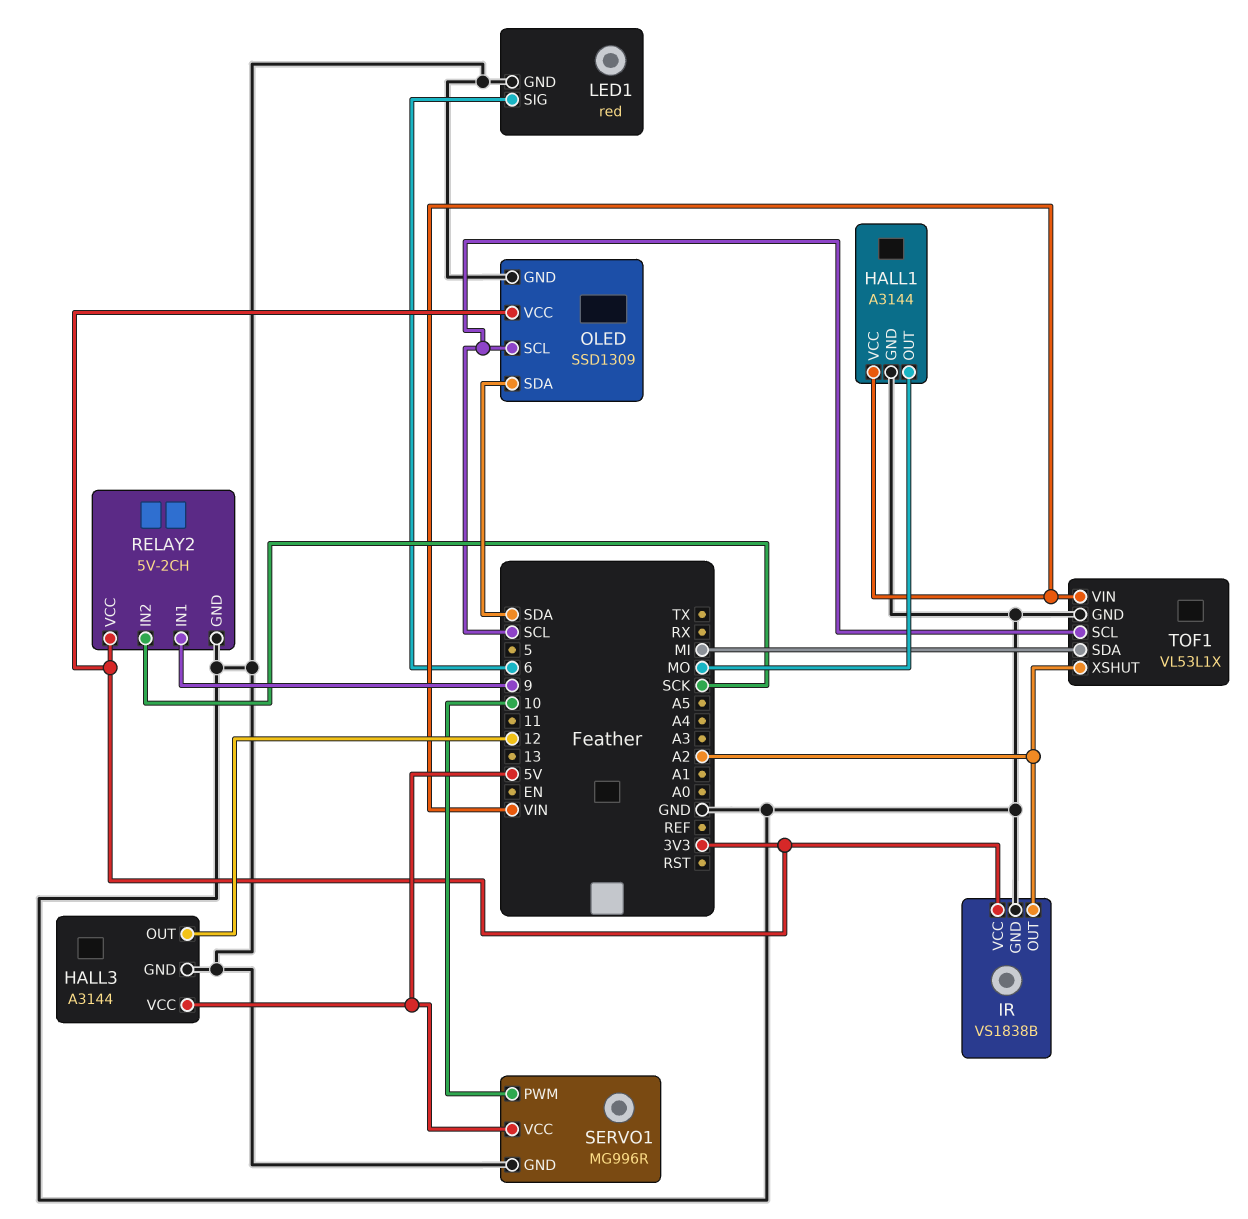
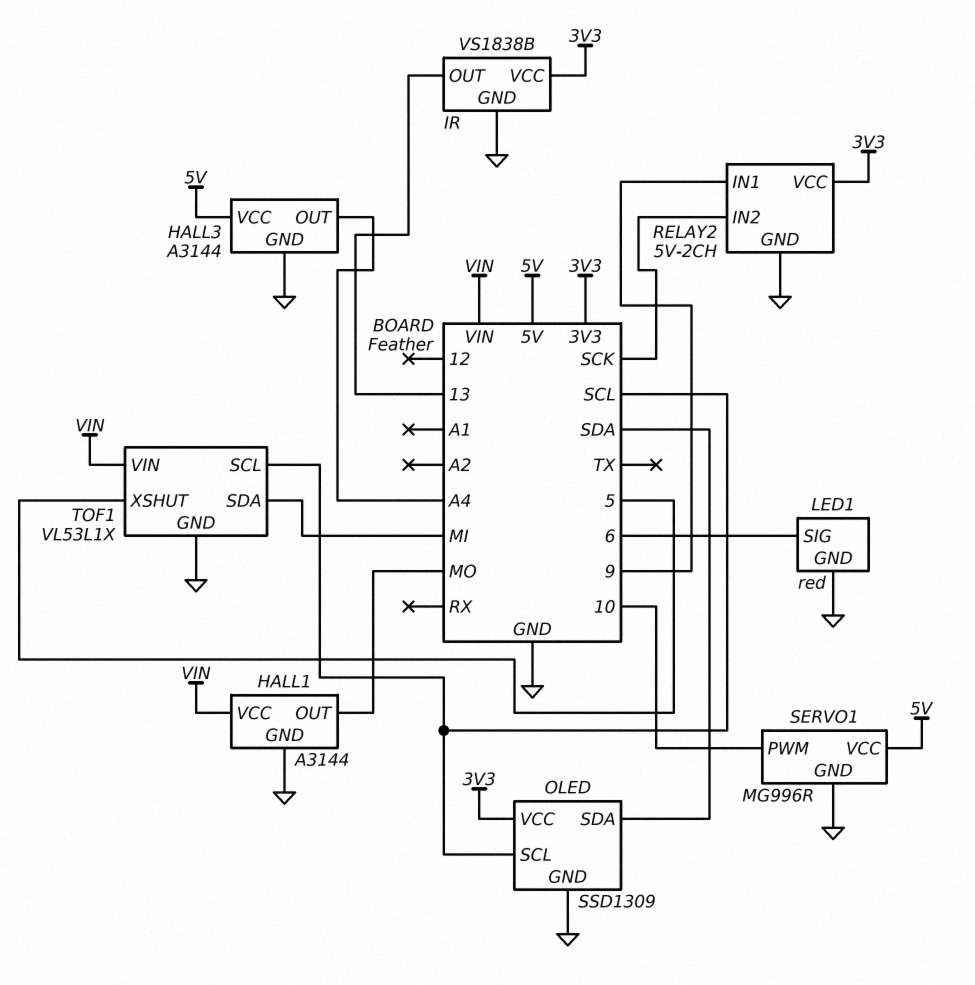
HALL3 pin OUT: 12 -> A4
IR pin OUT: A2 -> 13
TOF1 pin XSHUT: A2 -> 5

